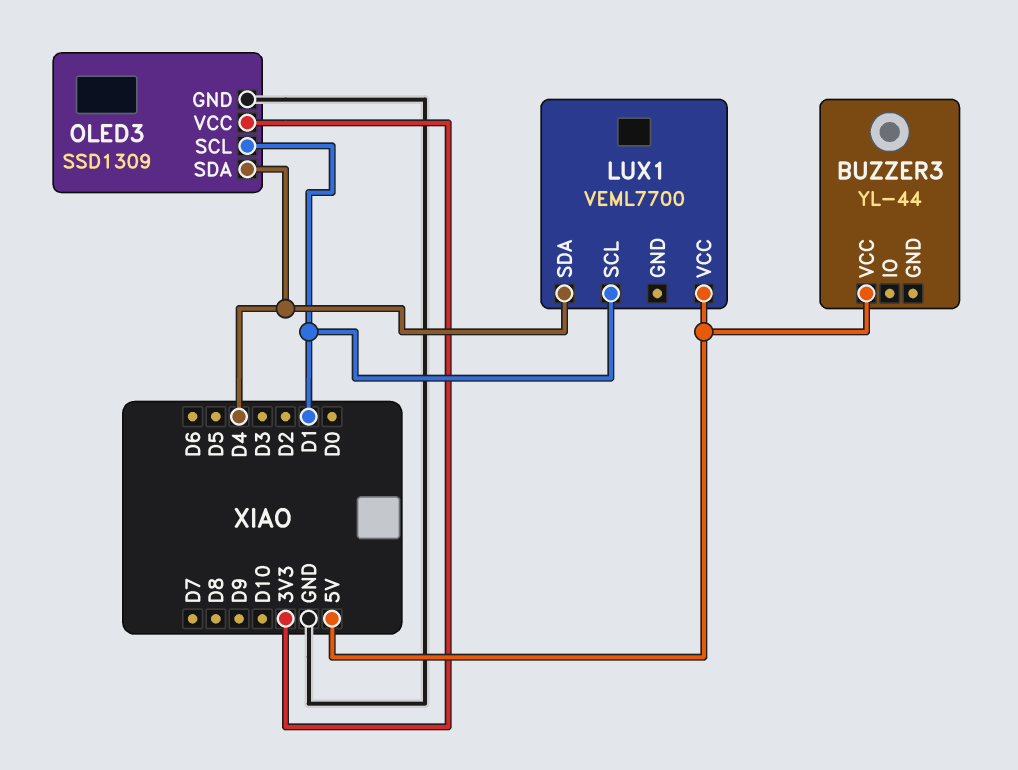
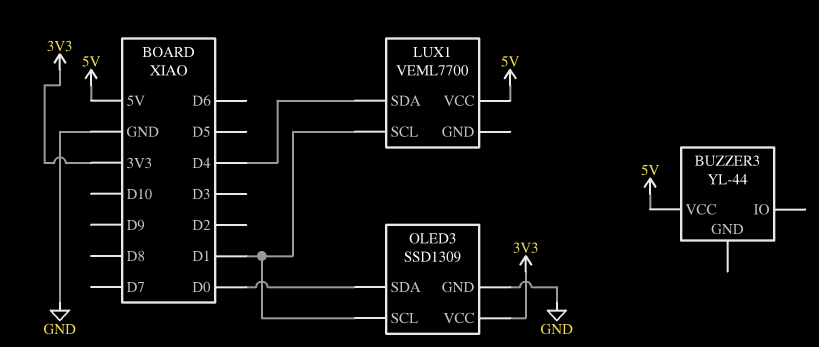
OLED3 pin SDA: D4 -> D0

